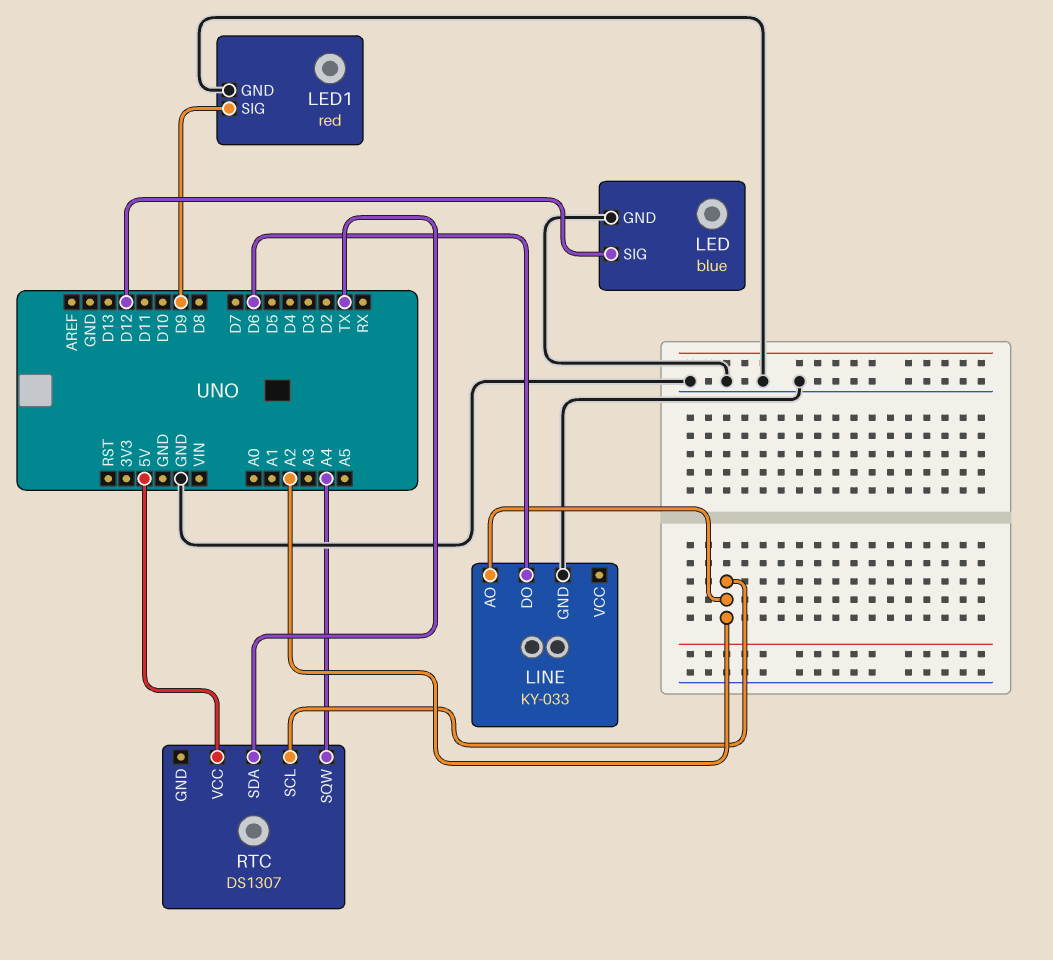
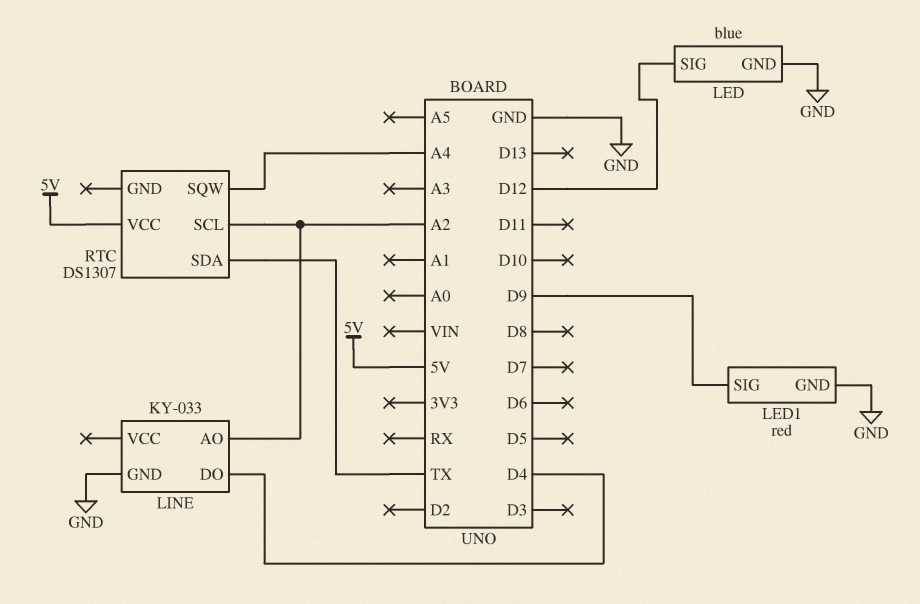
LINE pin DO: D6 -> D4

